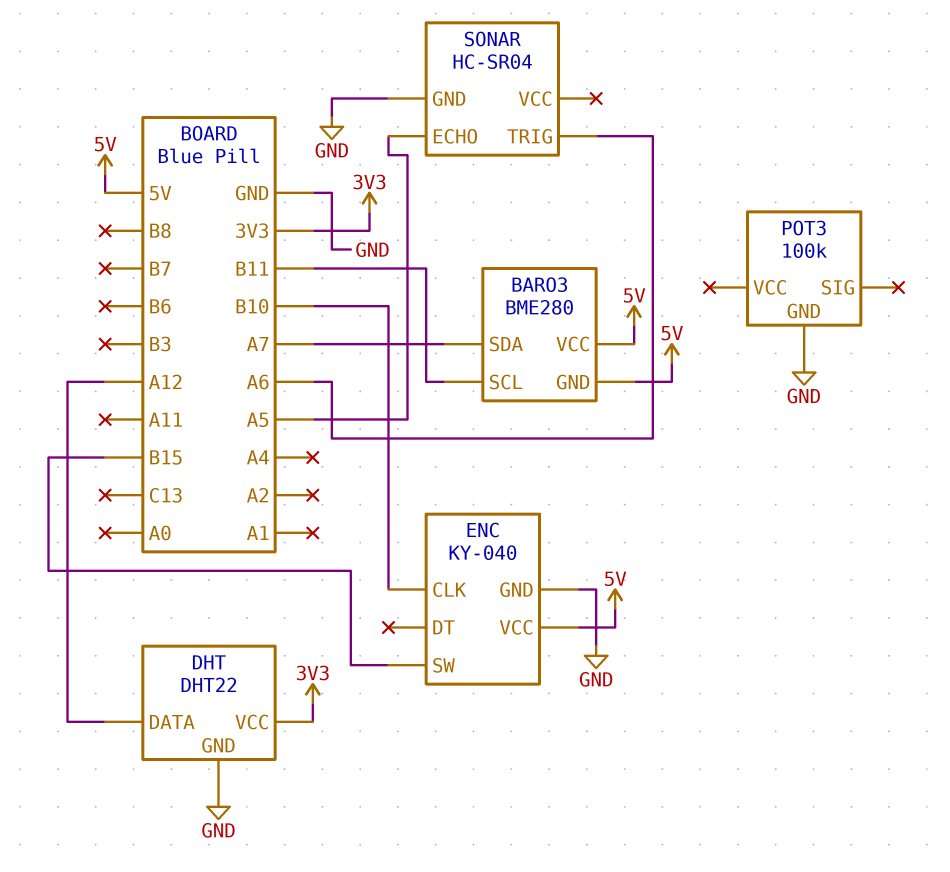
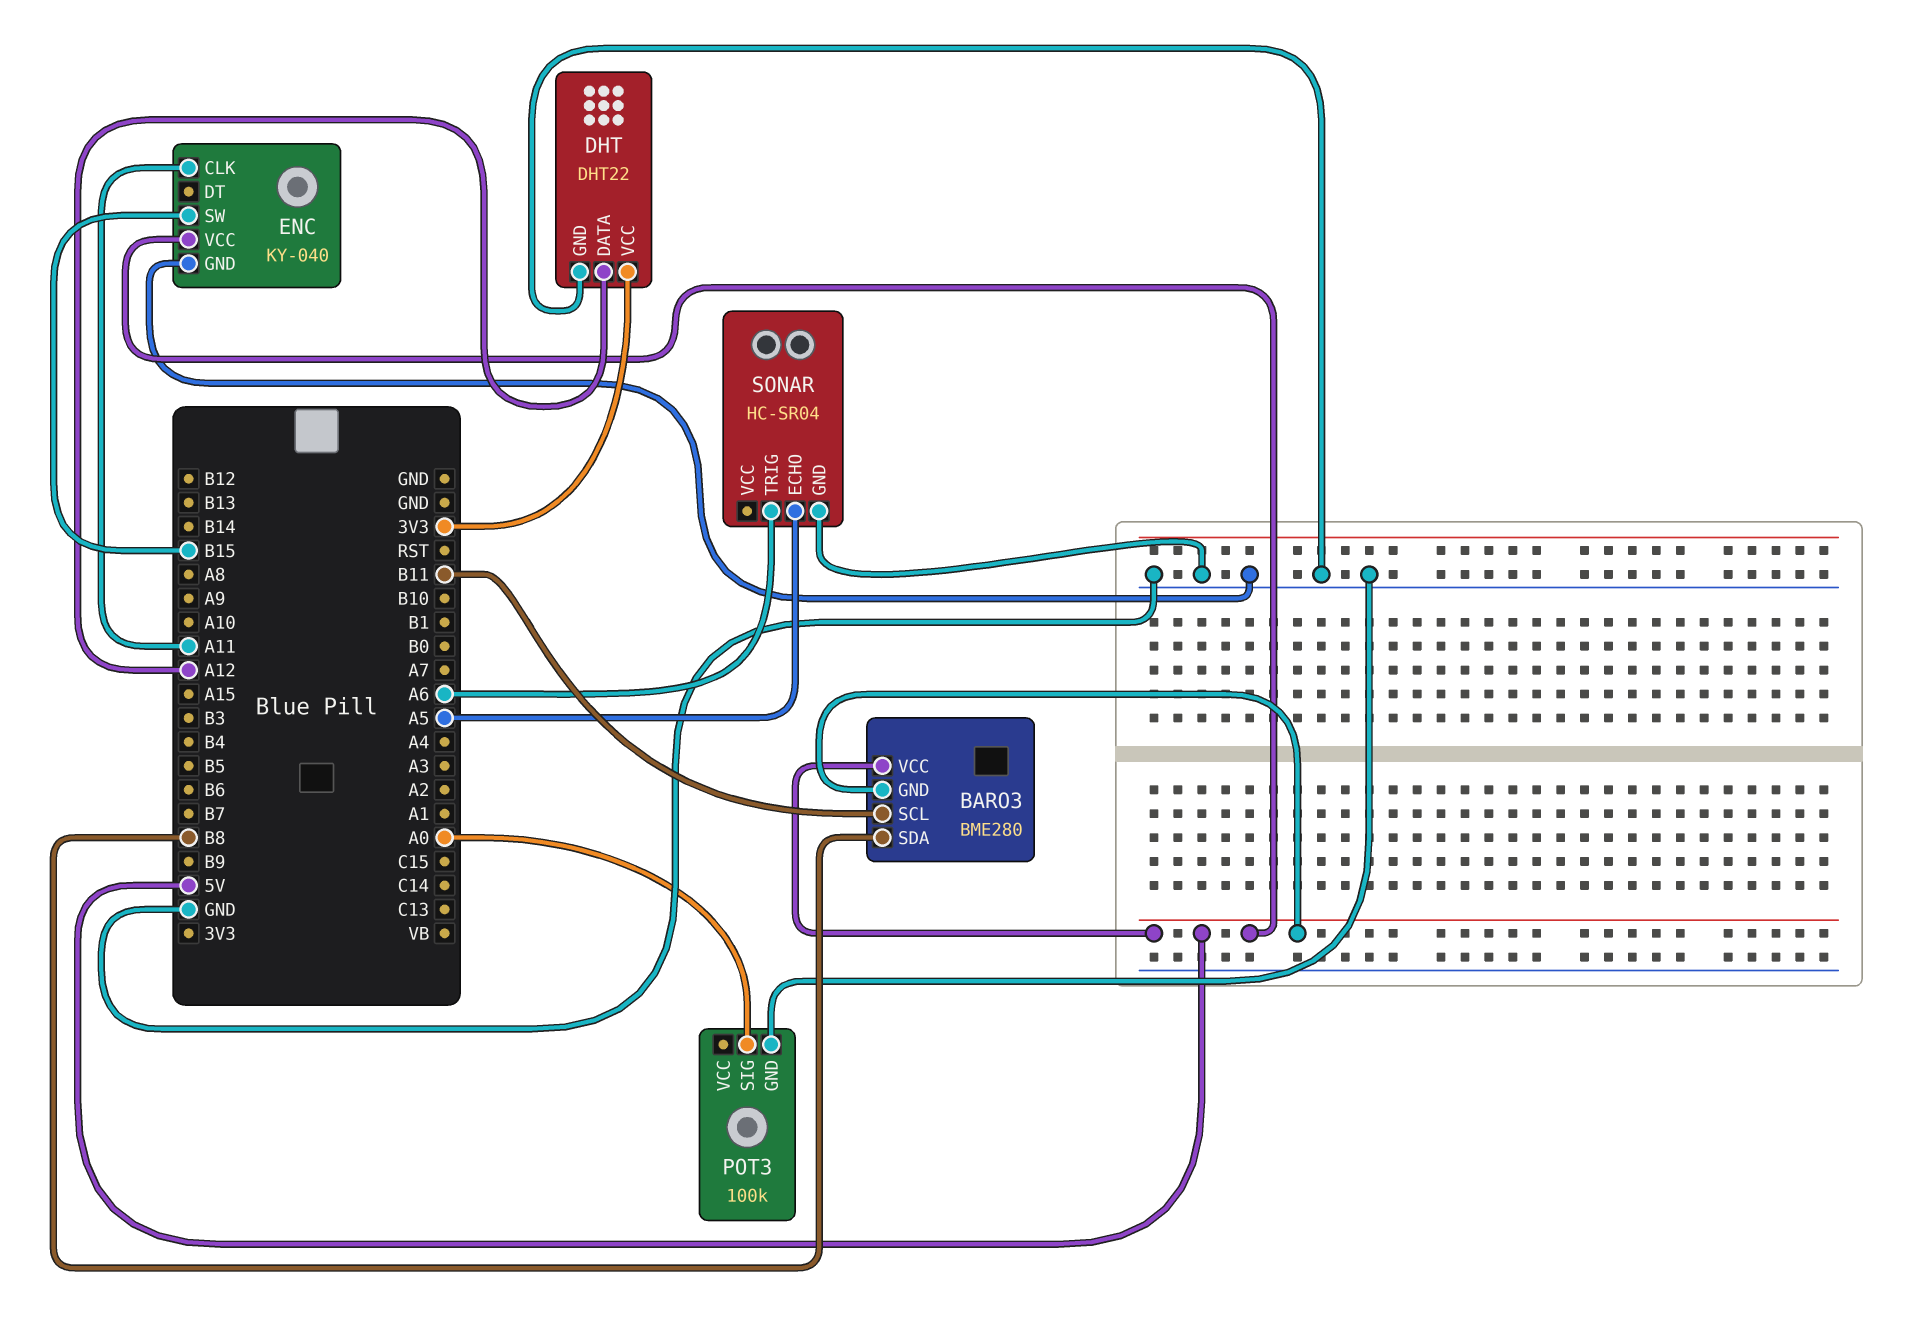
BARO3 pin SDA: A7 -> B8
ENC pin CLK: B10 -> A11
POT3 pin SIG: none -> A0

